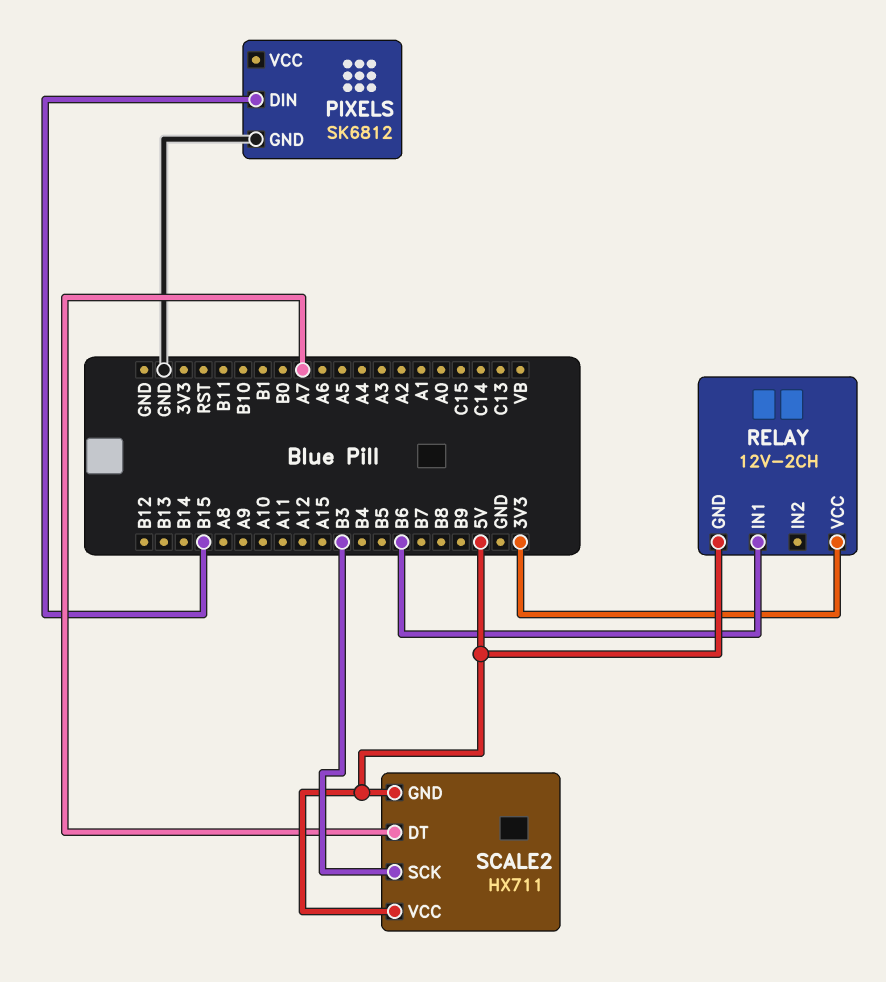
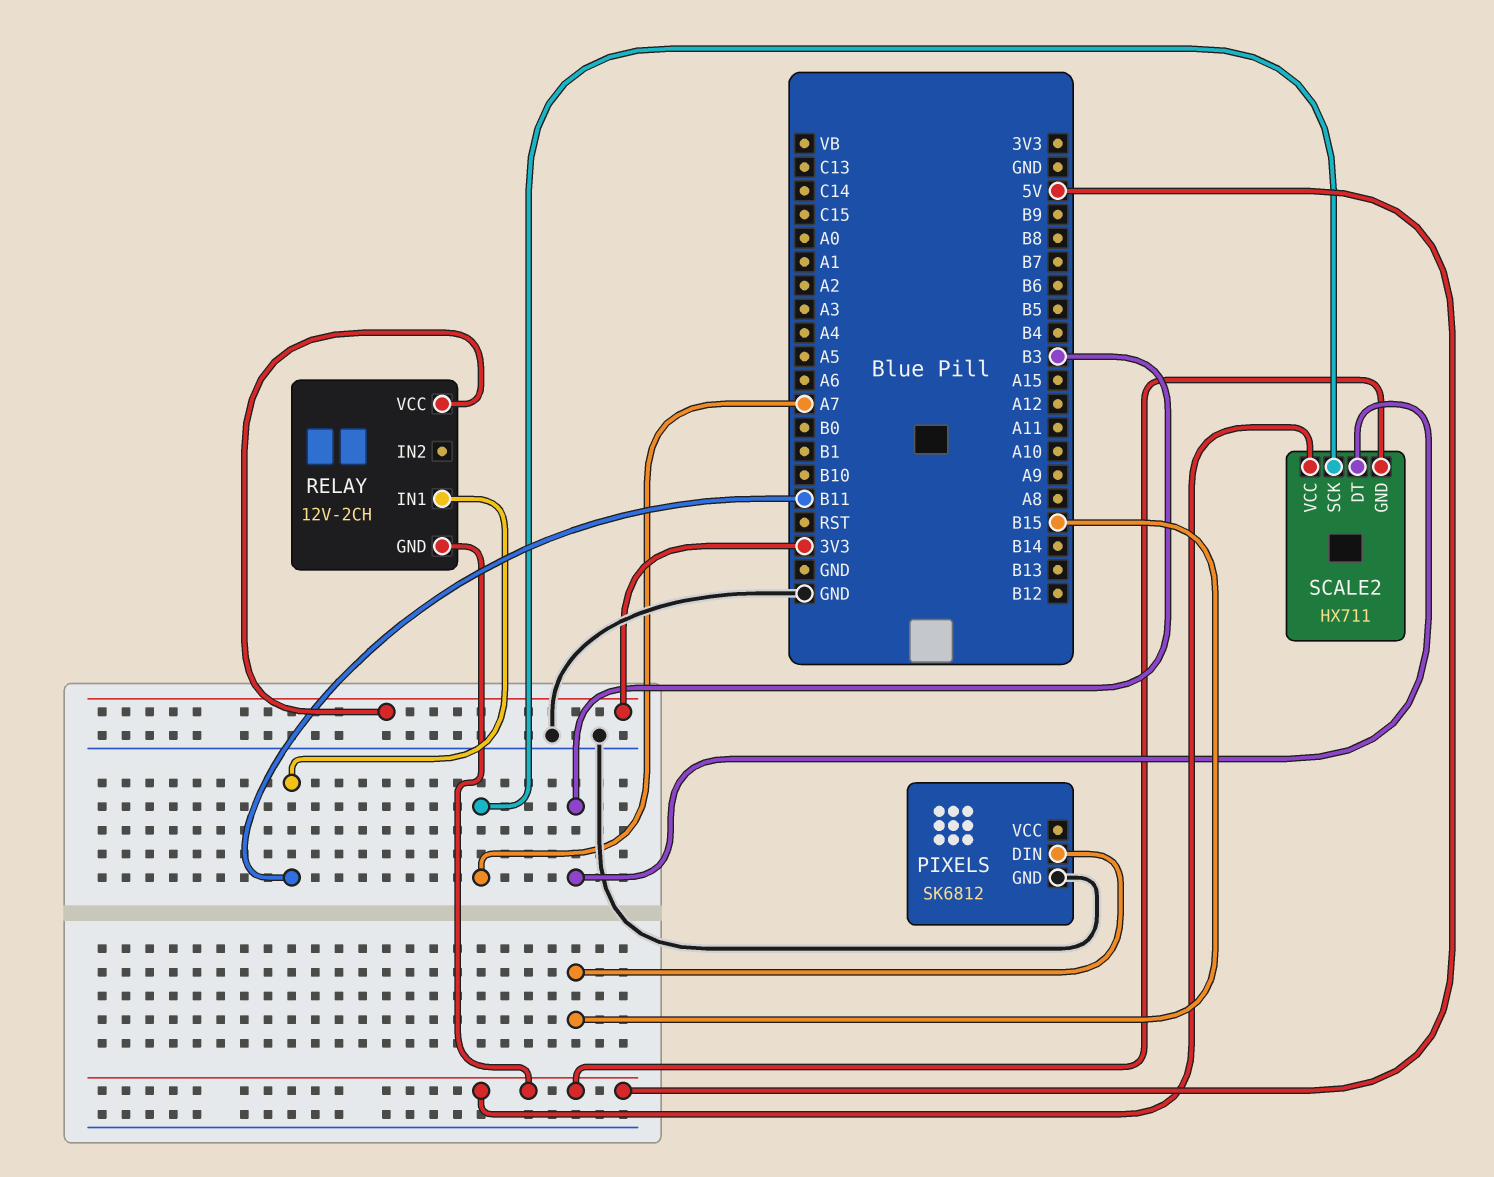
RELAY pin IN1: B6 -> B11
SCALE2 pin DT: A7 -> B3
SCALE2 pin SCK: B3 -> A7

